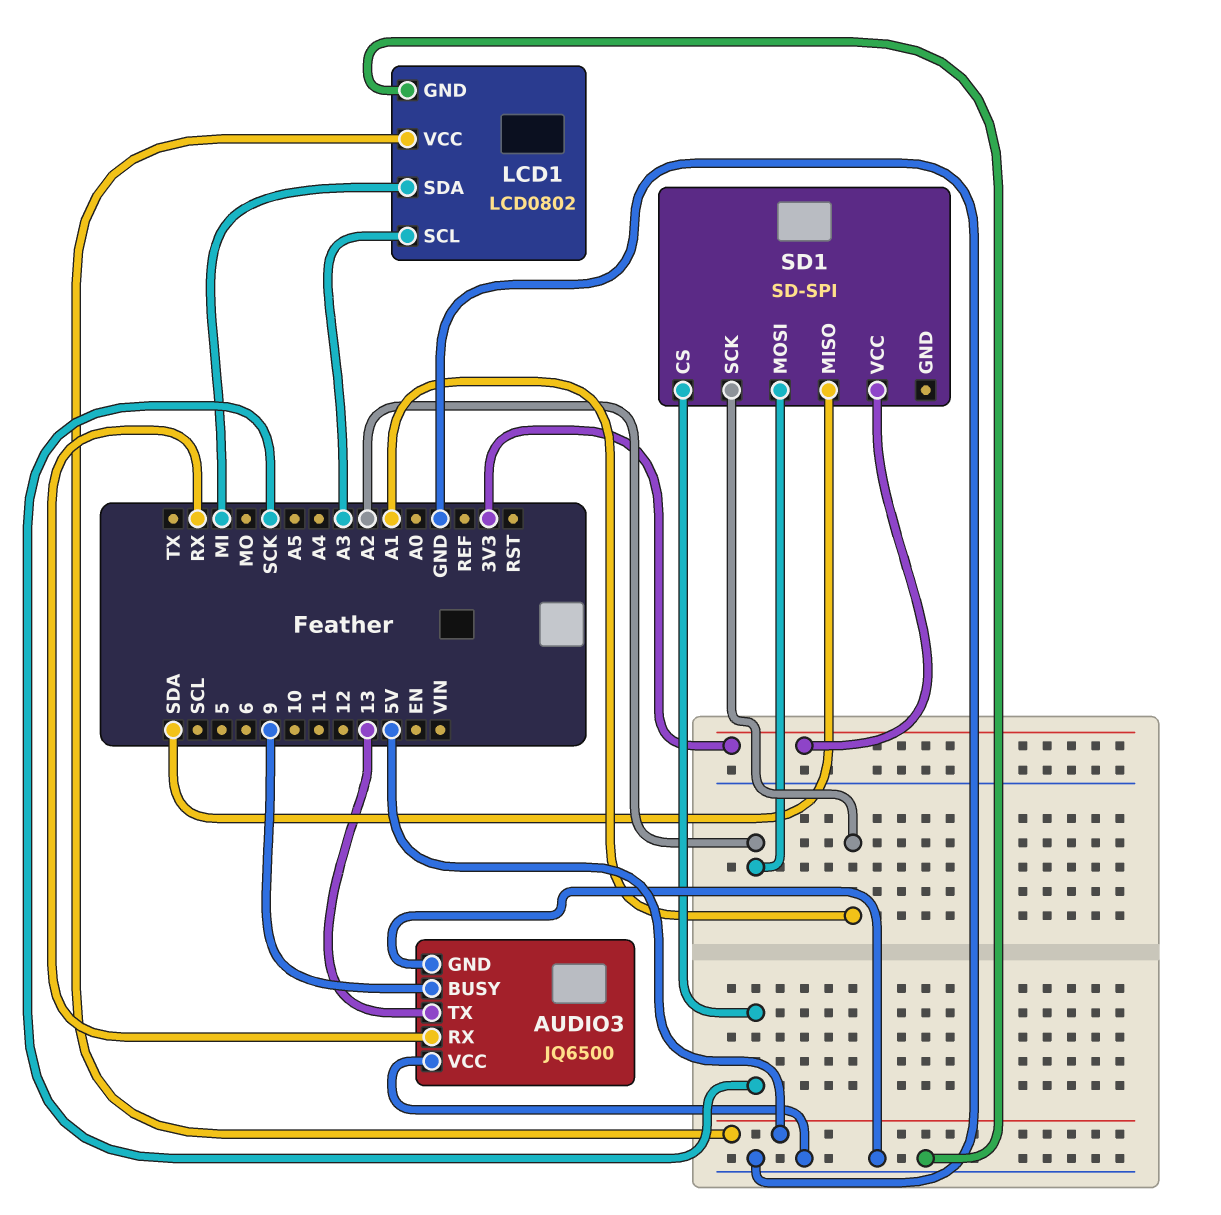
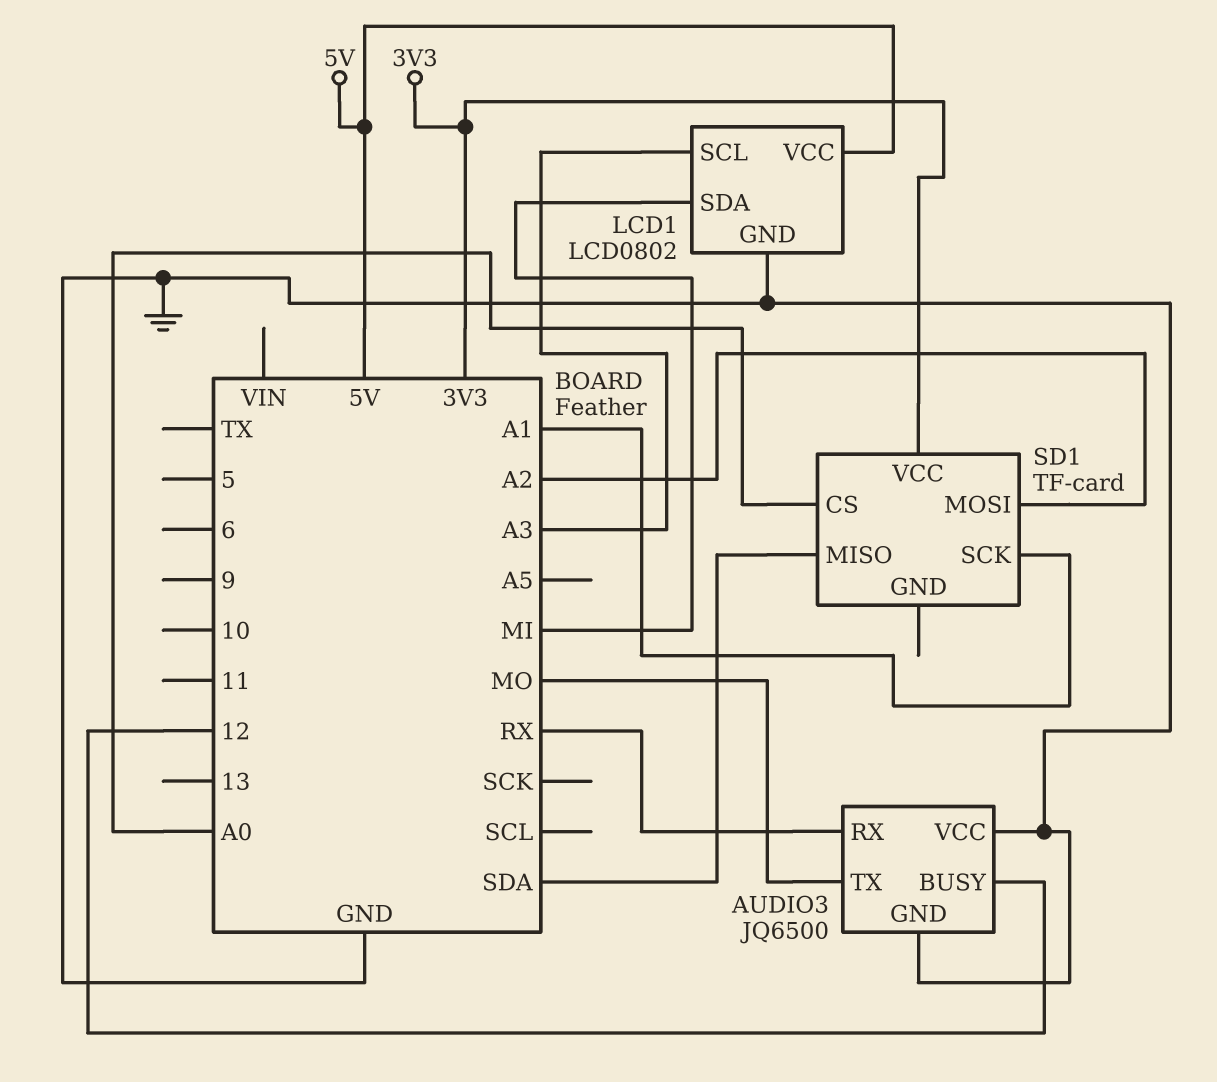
AUDIO3 pin BUSY: 9 -> 12
AUDIO3 pin TX: 13 -> MO
SD1: SD-SPI -> TF-card
SD1 pin CS: SCK -> A0

